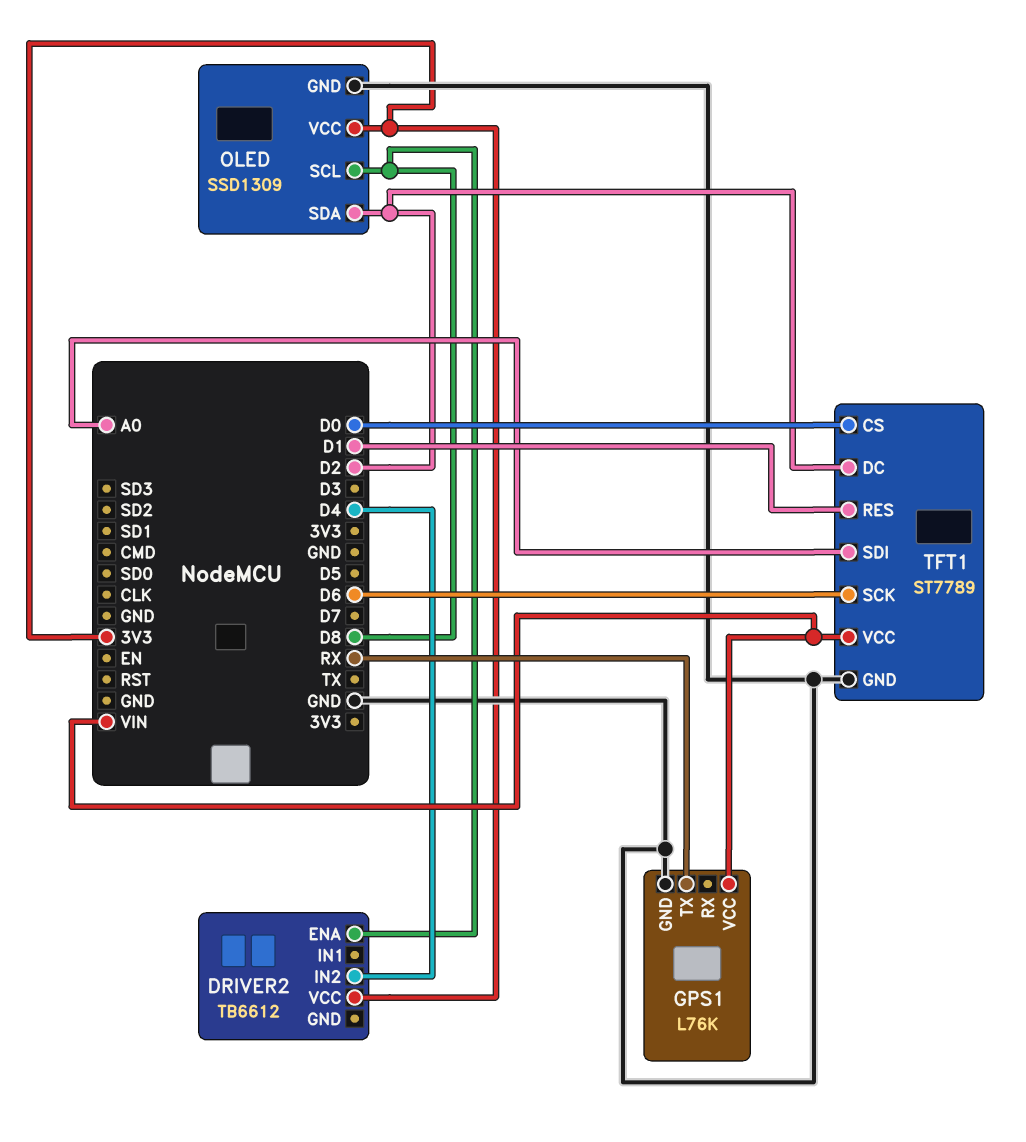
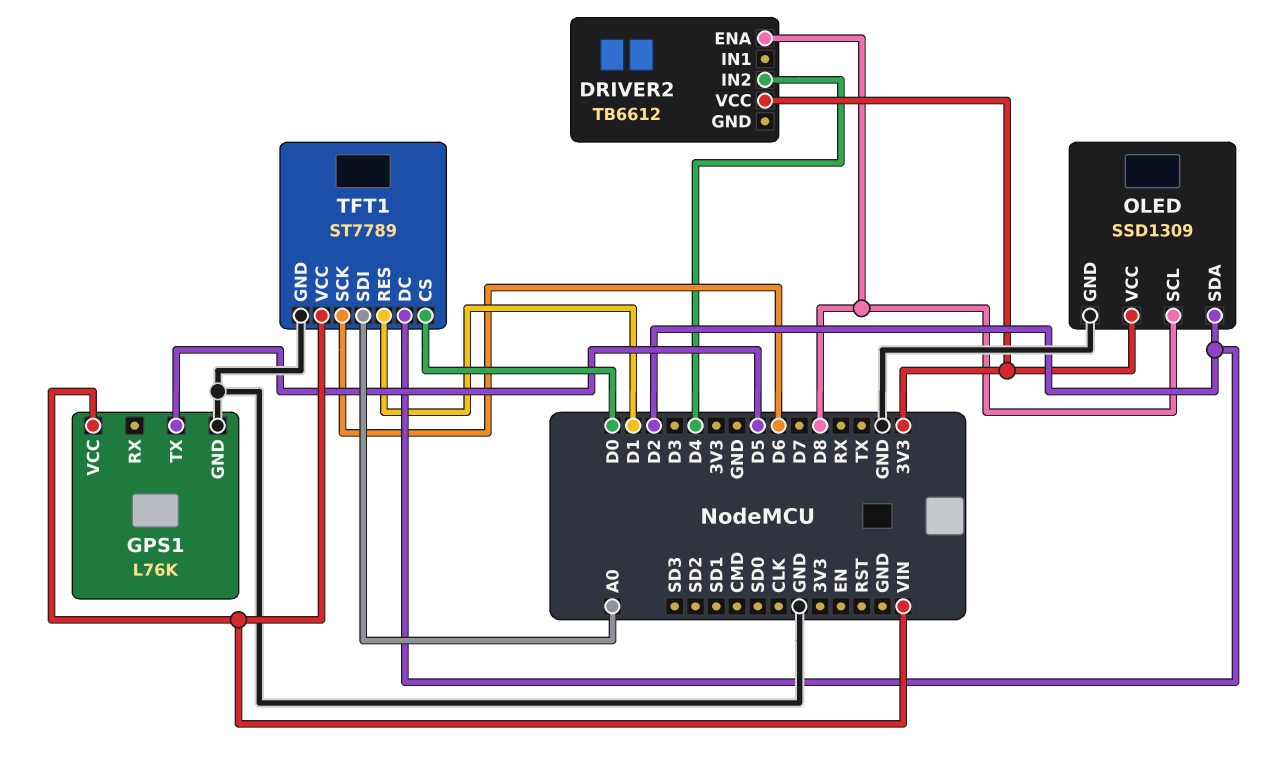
GPS1 pin TX: RX -> D5

